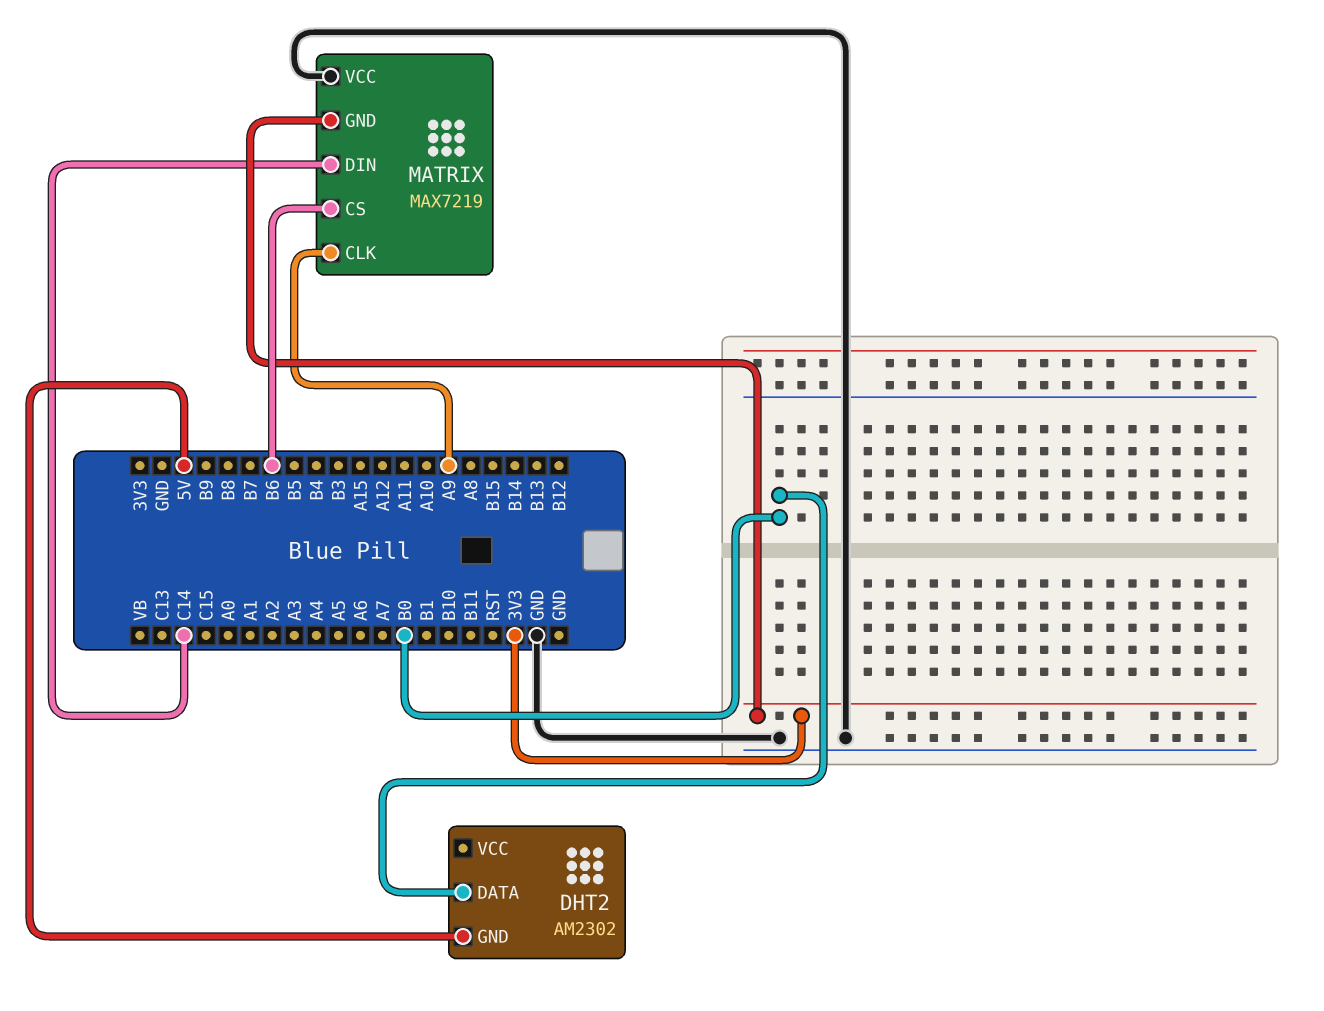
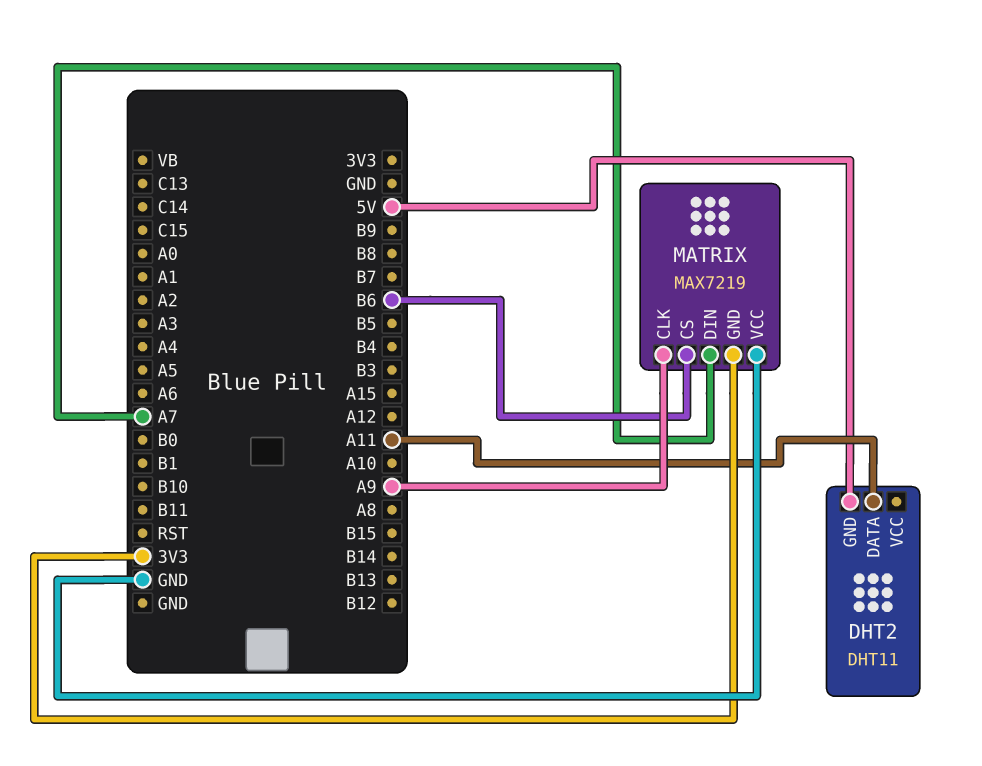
DHT2: AM2302 -> DHT11
DHT2 pin DATA: B0 -> A11
MATRIX pin DIN: C14 -> A7

